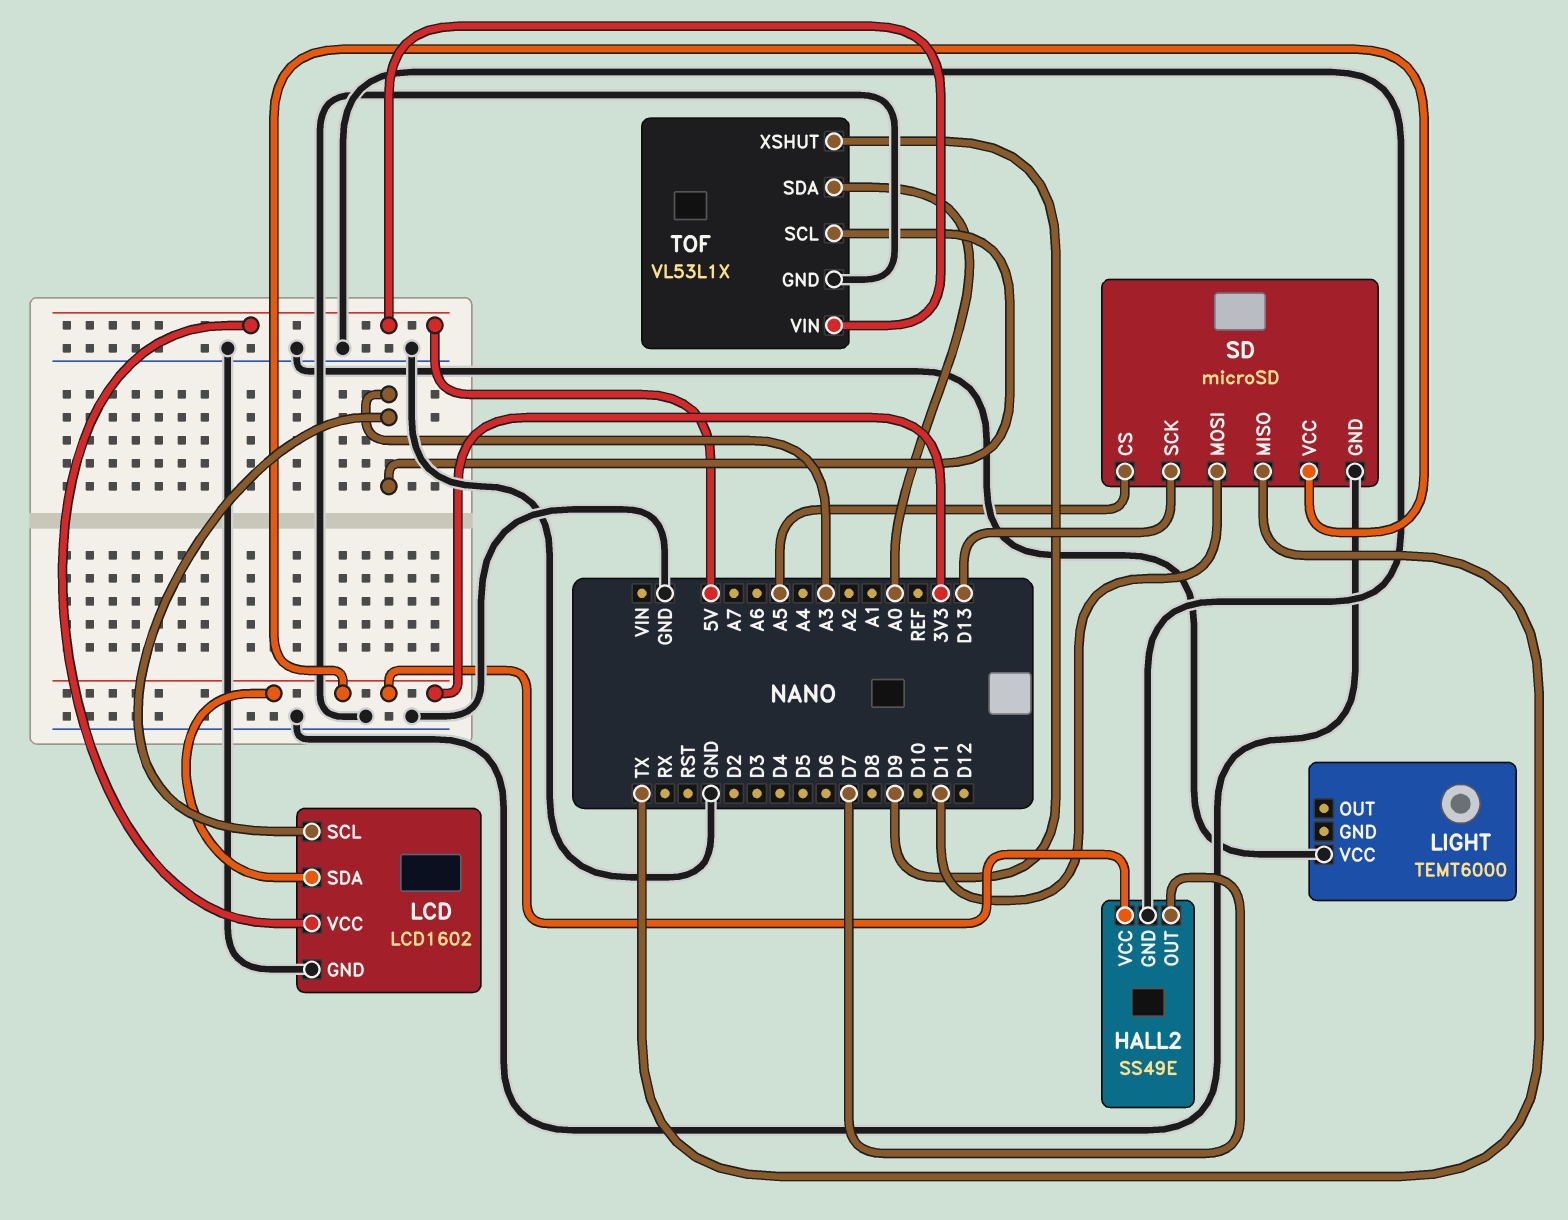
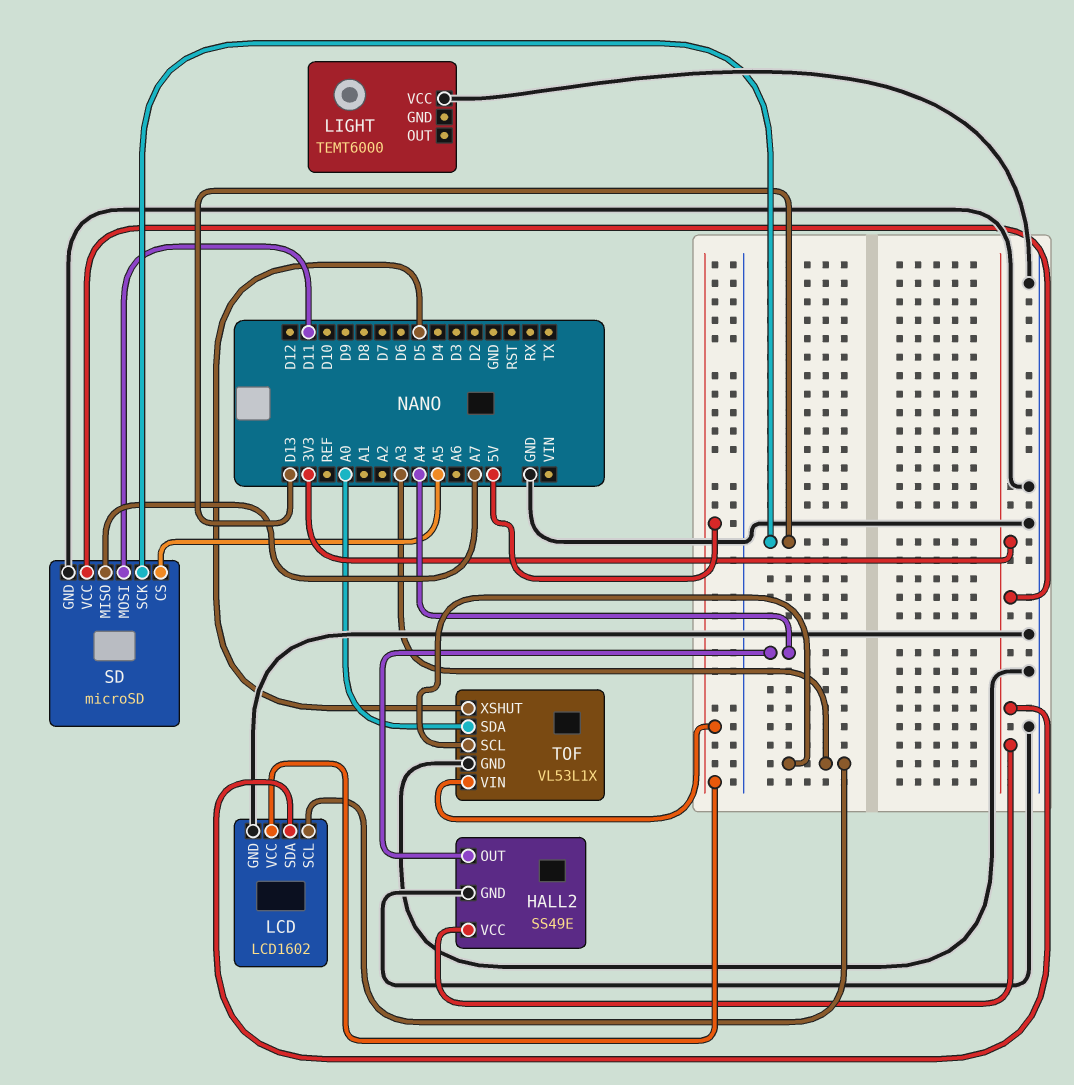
HALL2 pin OUT: D7 -> A4
SD pin MISO: TX -> A7
TOF pin XSHUT: D9 -> D5

